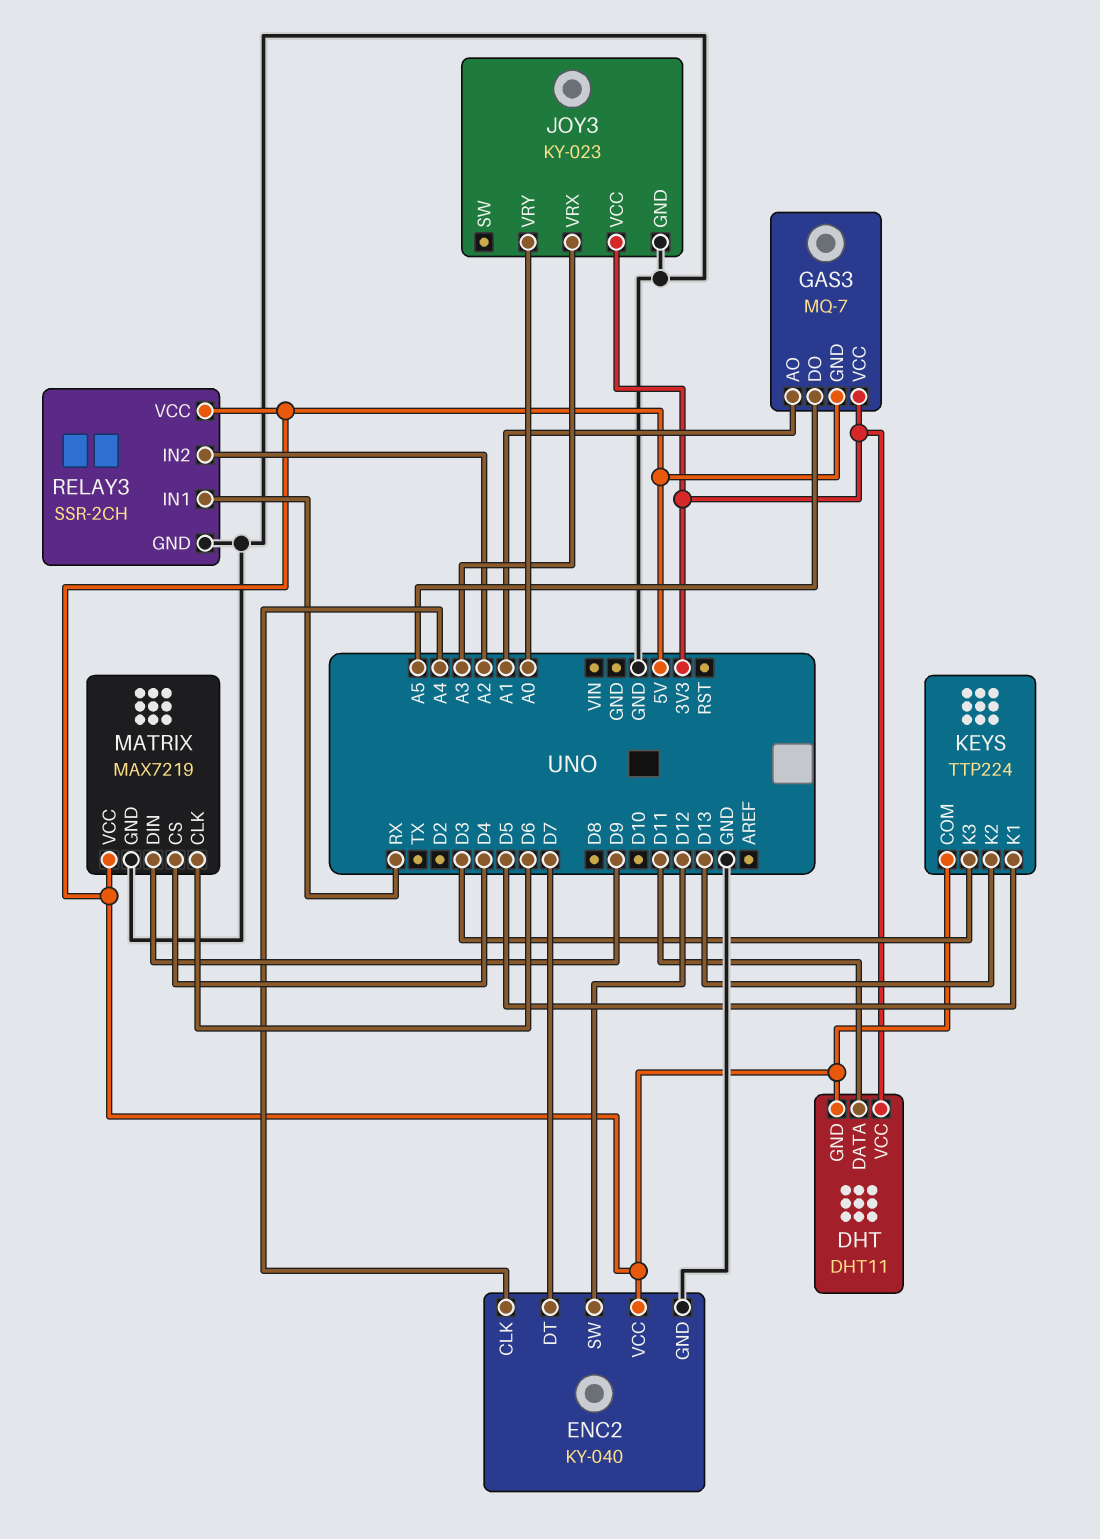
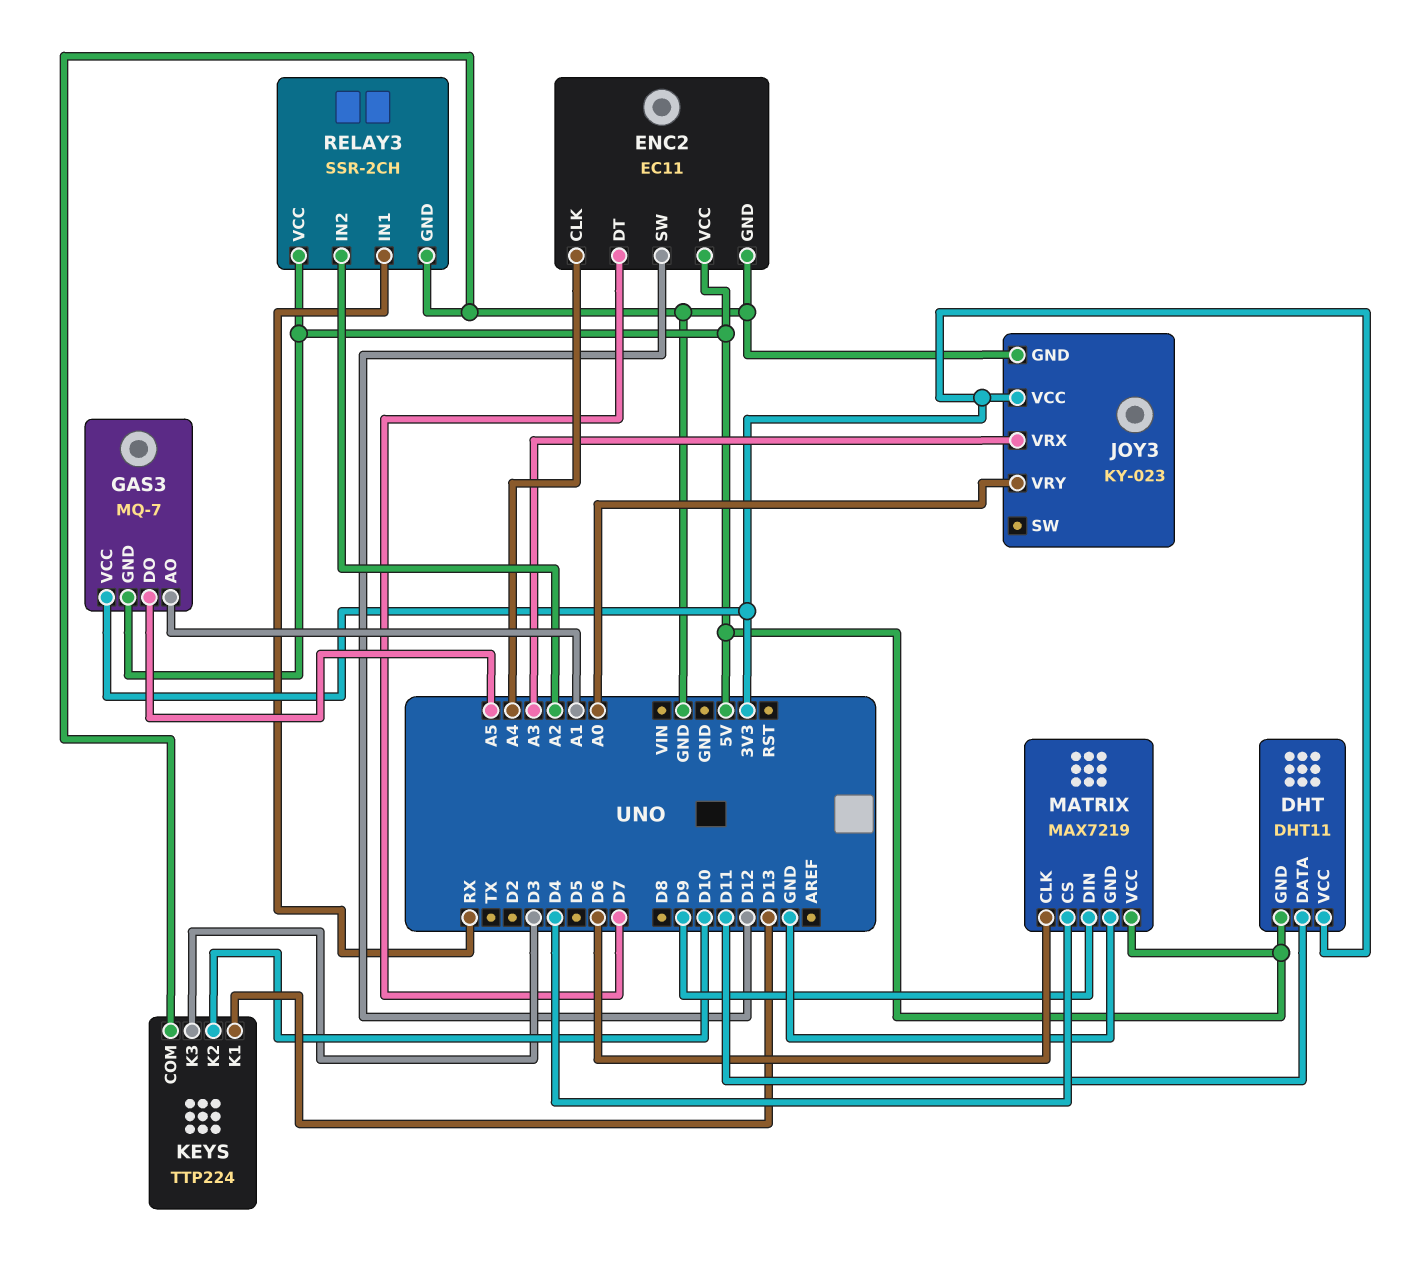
ENC2: KY-040 -> EC11
KEYS pin COM: 5V -> GND
KEYS pin K1: D5 -> D13
KEYS pin K2: D13 -> D10

